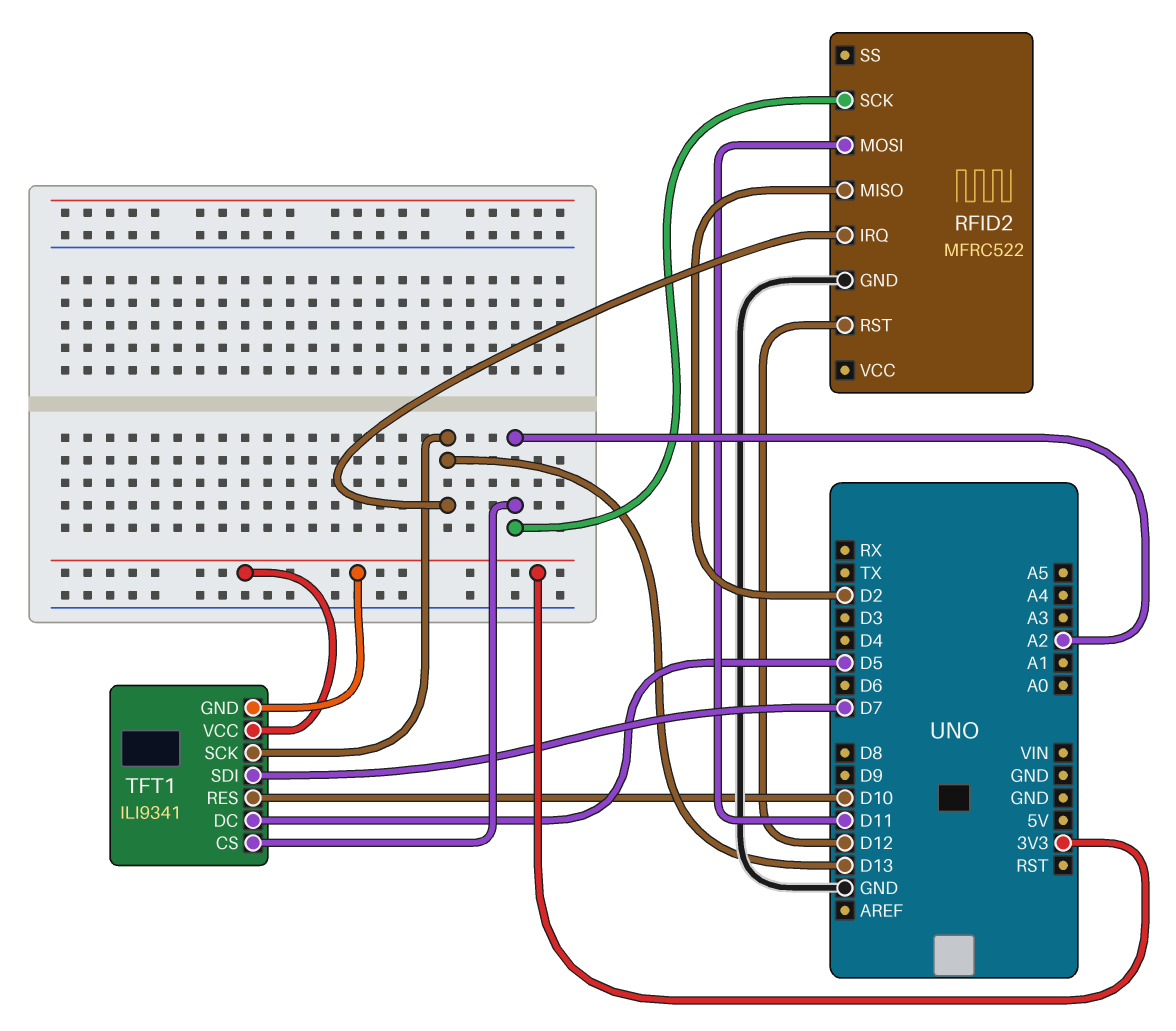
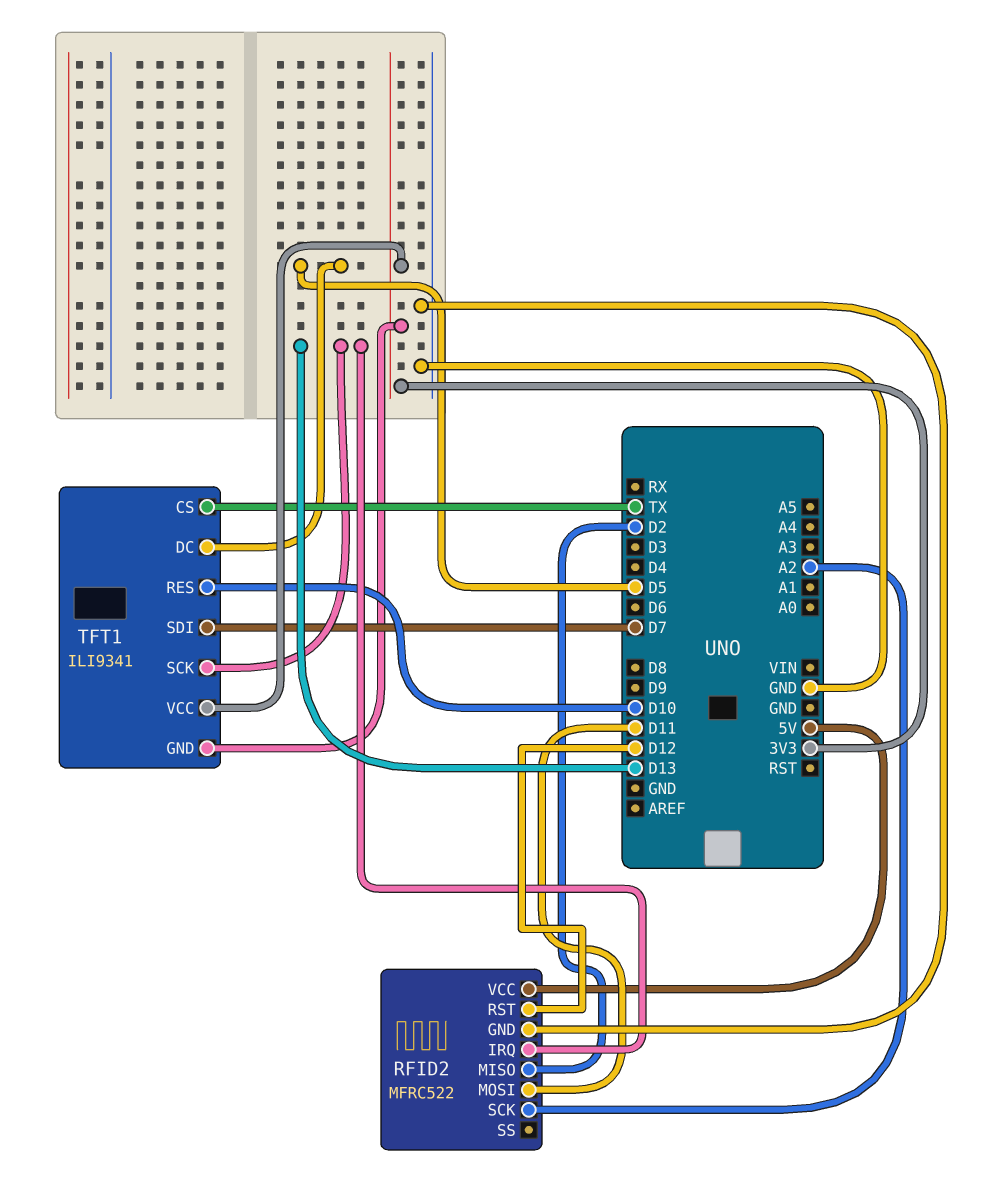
RFID2 pin VCC: none -> 5V
TFT1 pin CS: A2 -> TX

